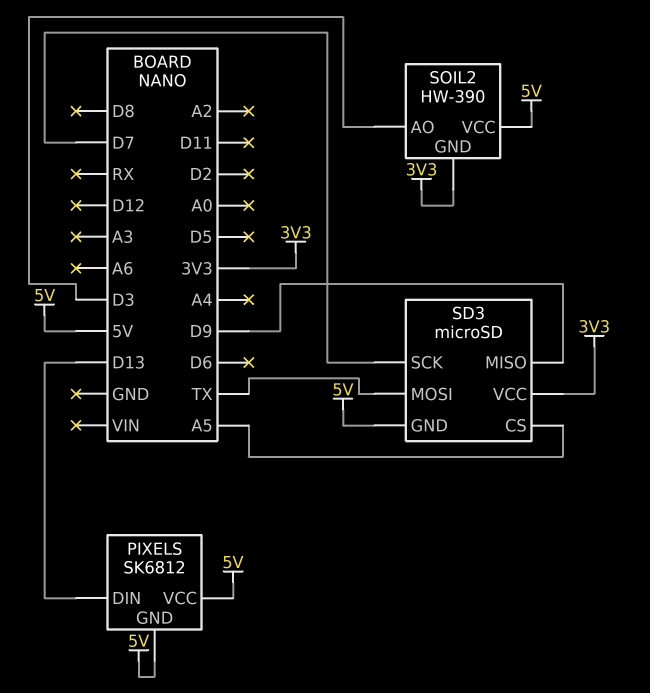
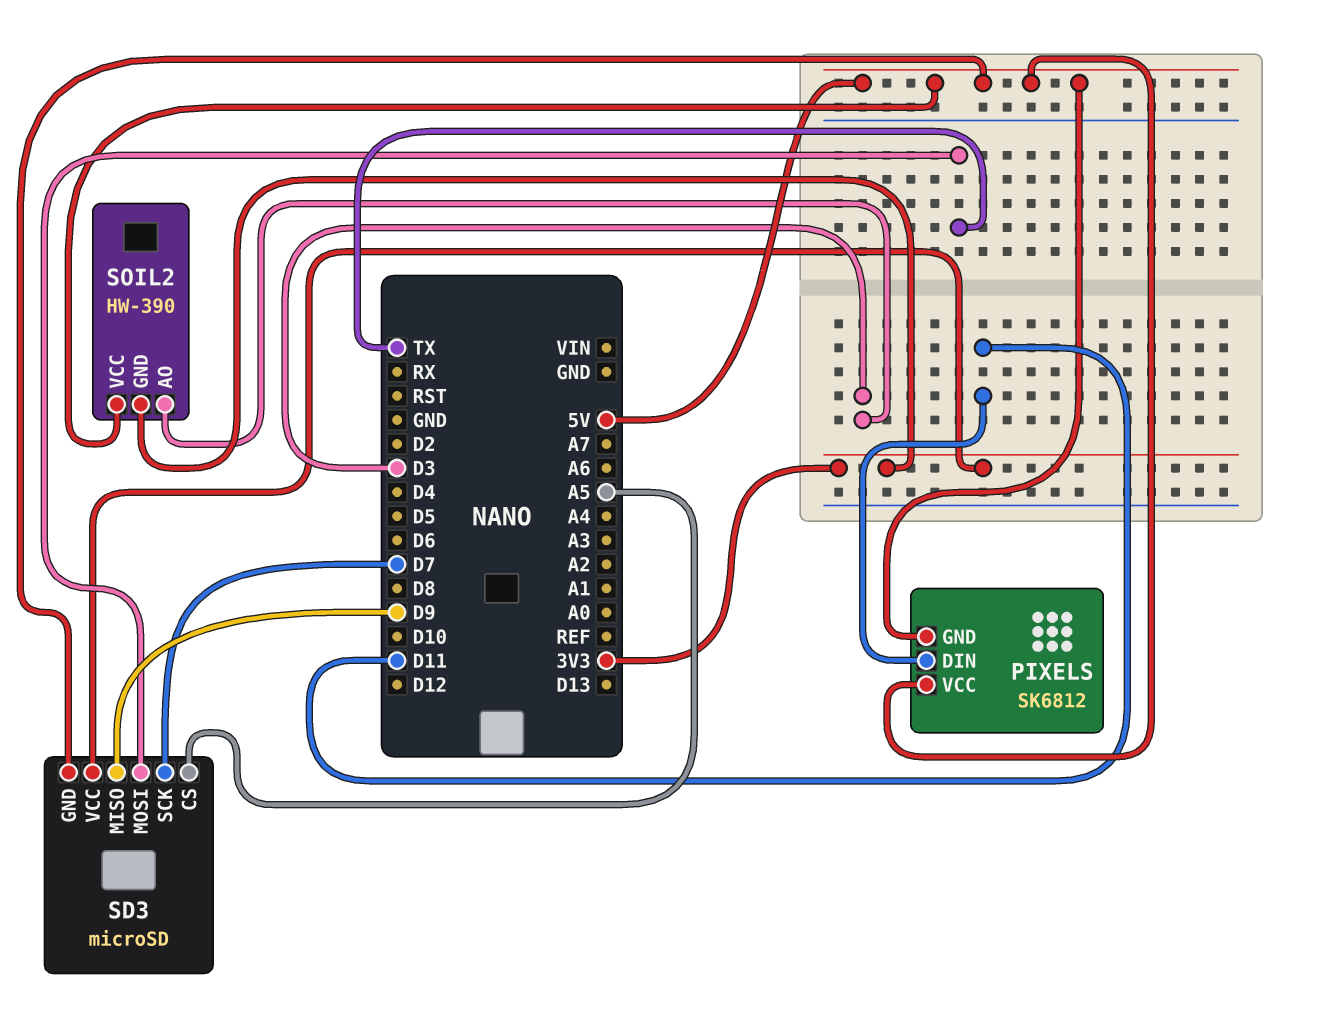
PIXELS pin DIN: D13 -> D11

